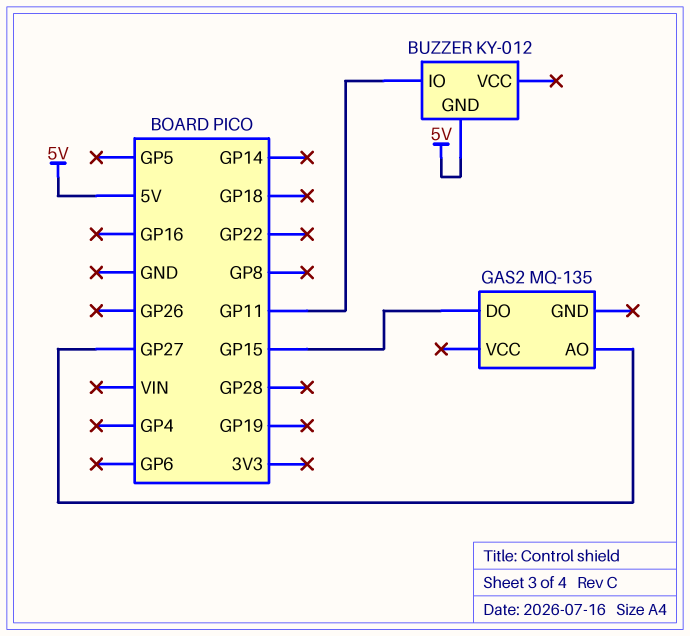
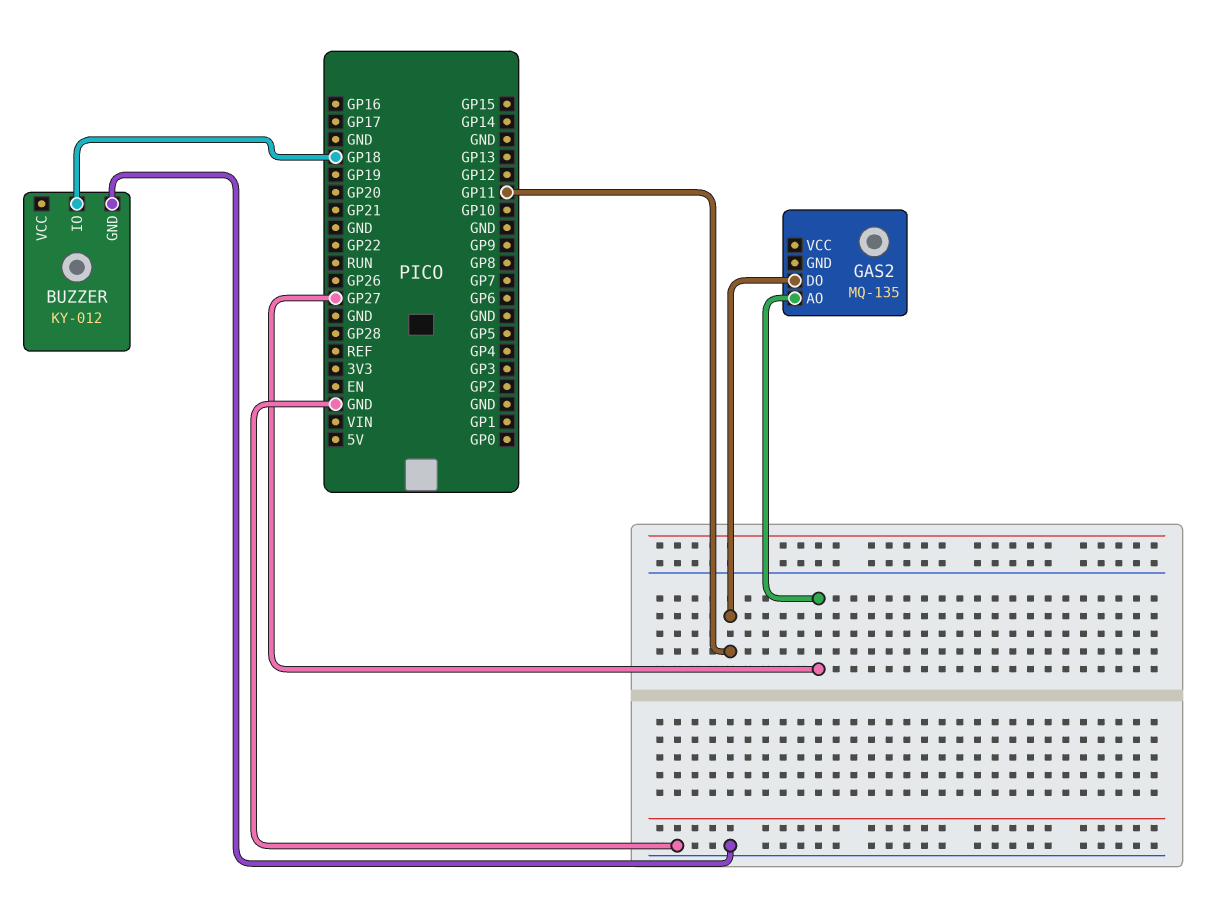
BUZZER pin GND: 5V -> GND
BUZZER pin IO: GP11 -> GP18
GAS2 pin DO: GP15 -> GP11

